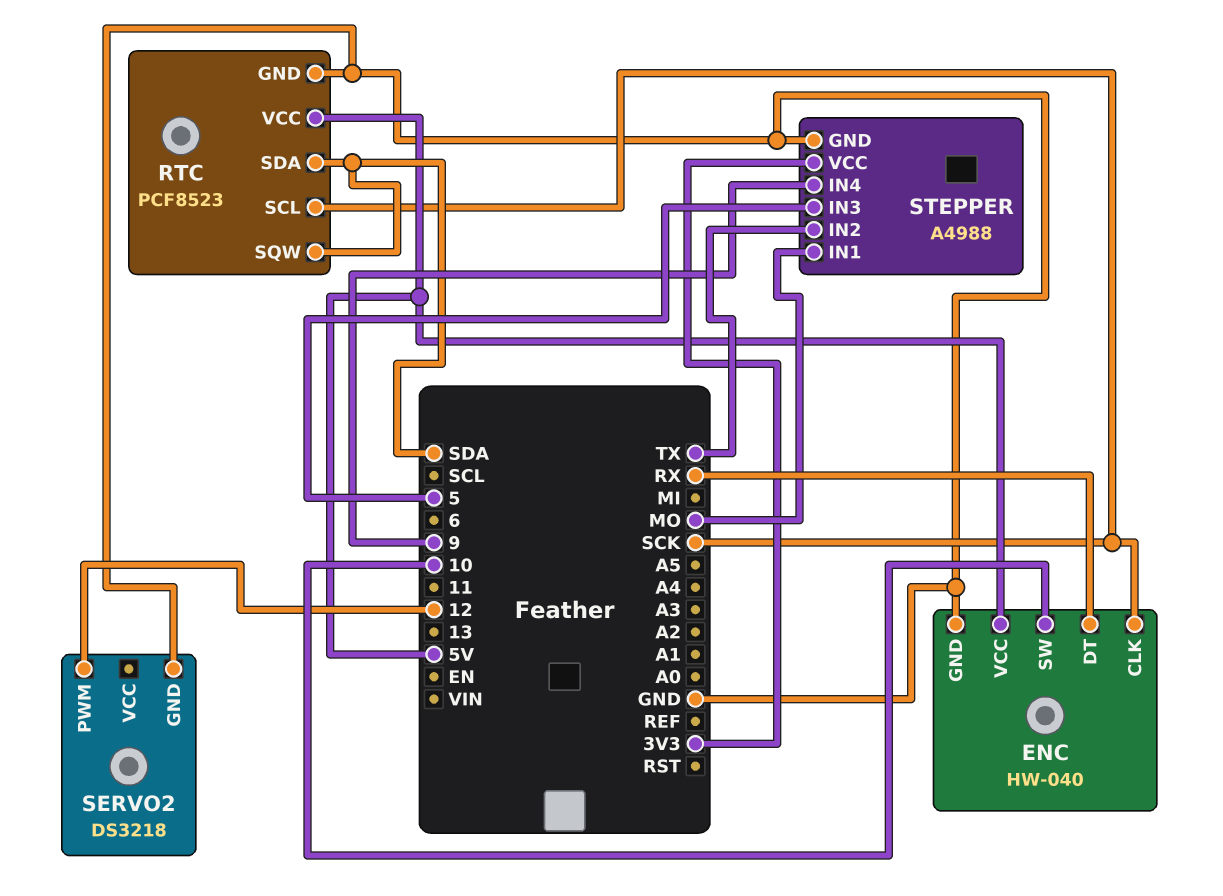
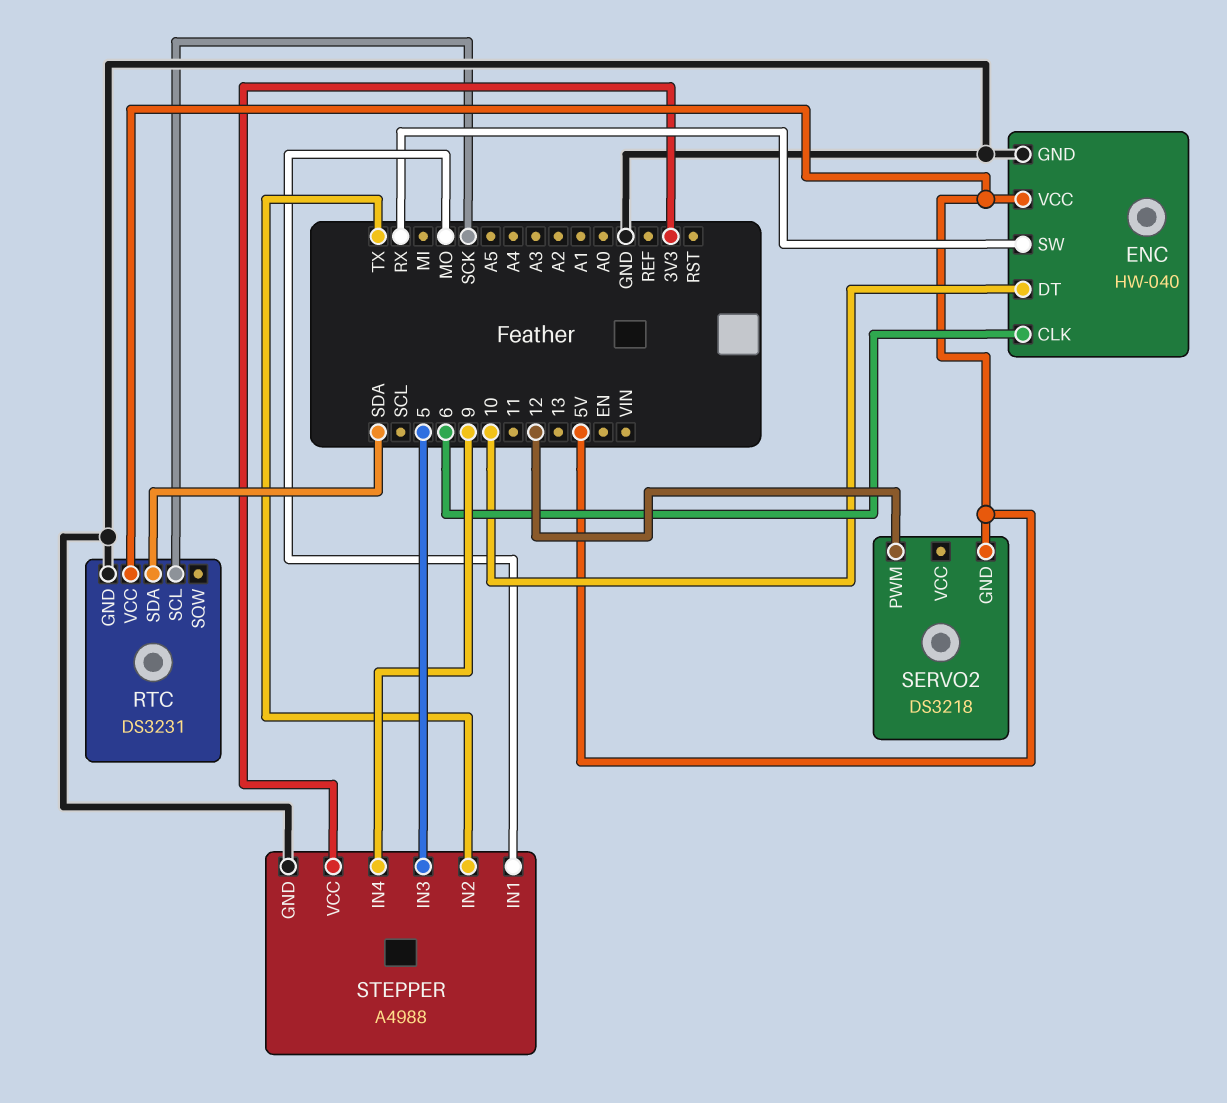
ENC pin CLK: SCK -> 6
ENC pin DT: RX -> 10
ENC pin SW: 10 -> RX
RTC: PCF8523 -> DS3231
RTC pin SQW: SDA -> none
SERVO2 pin GND: GND -> 5V

